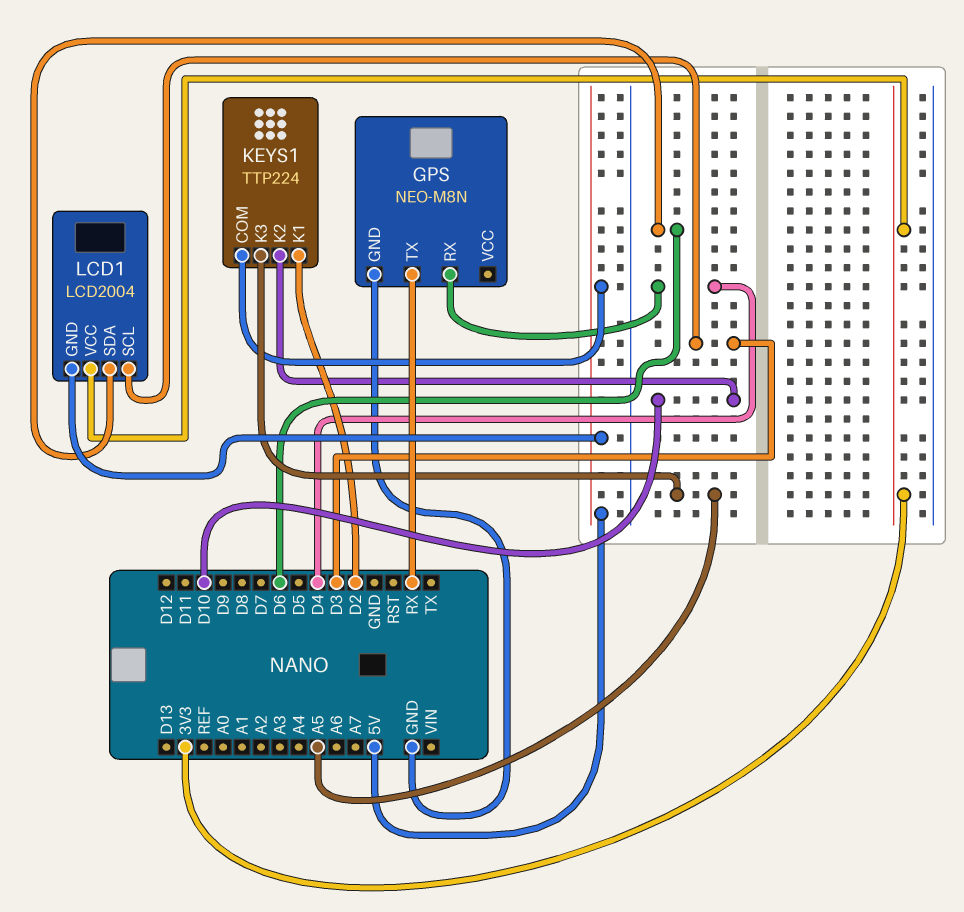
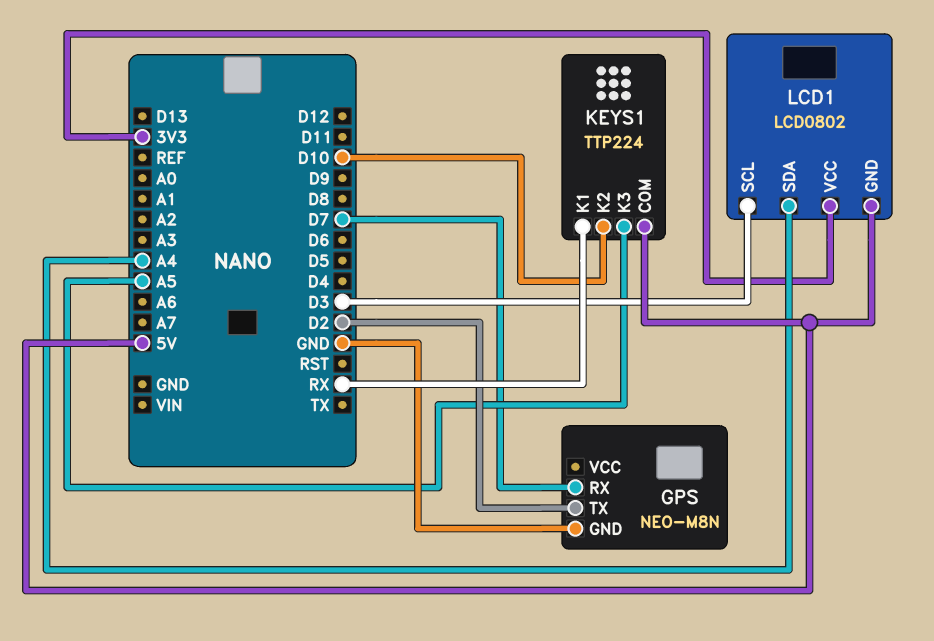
GPS pin RX: D4 -> D7
GPS pin TX: RX -> D2
KEYS1 pin K1: D2 -> RX
LCD1: LCD2004 -> LCD0802
LCD1 pin SDA: D6 -> A4

